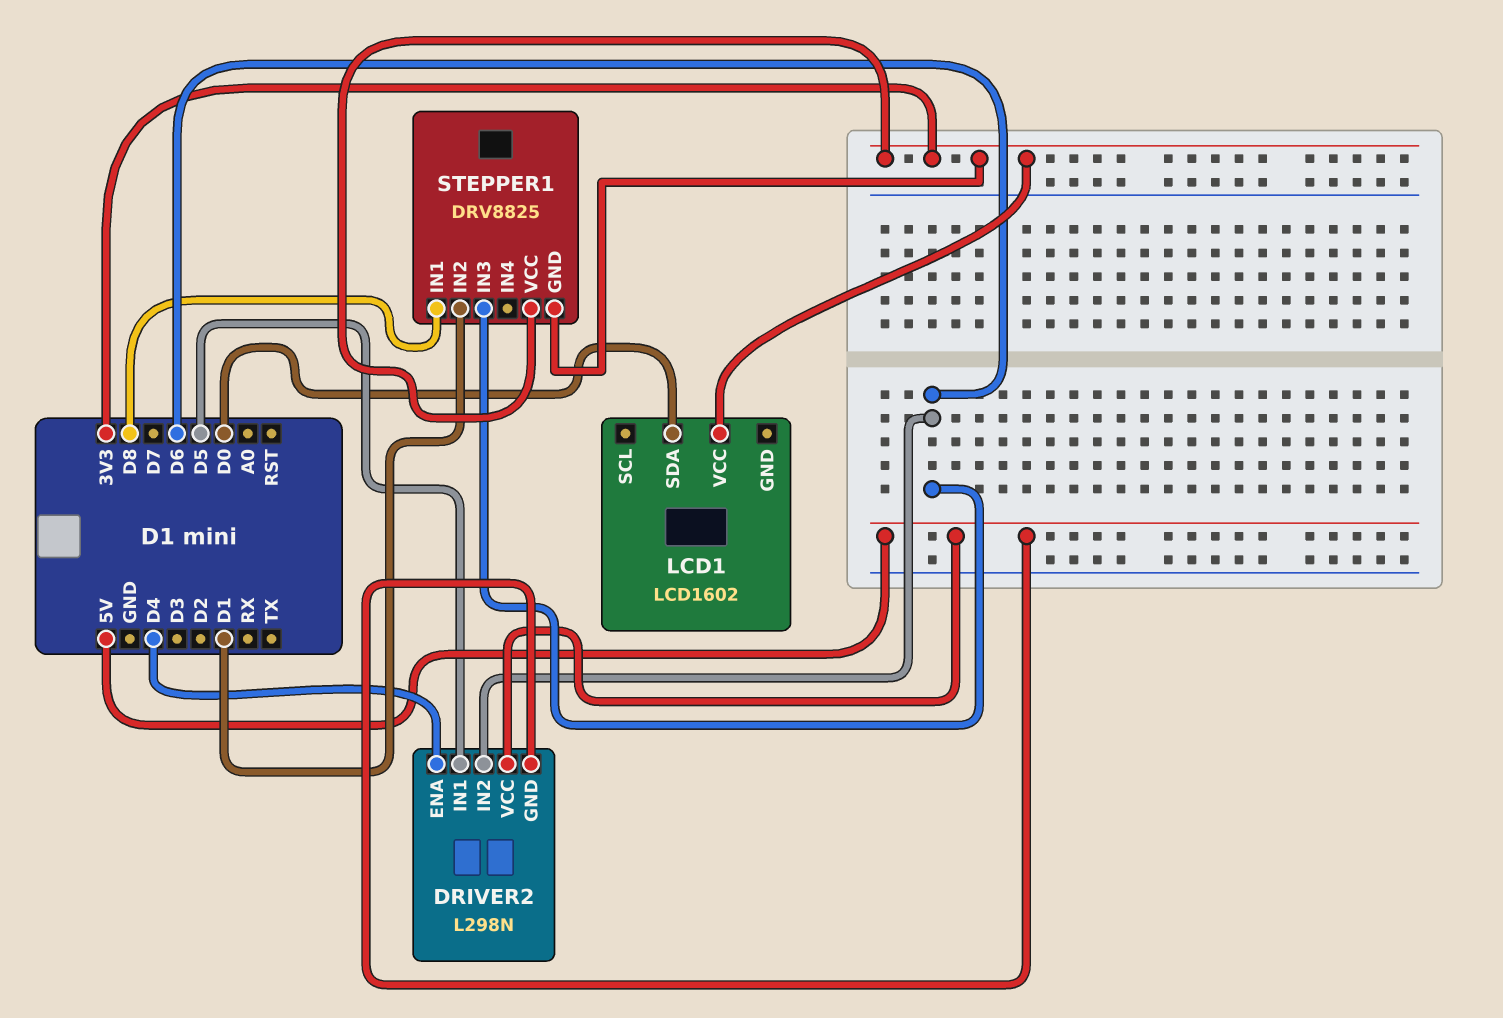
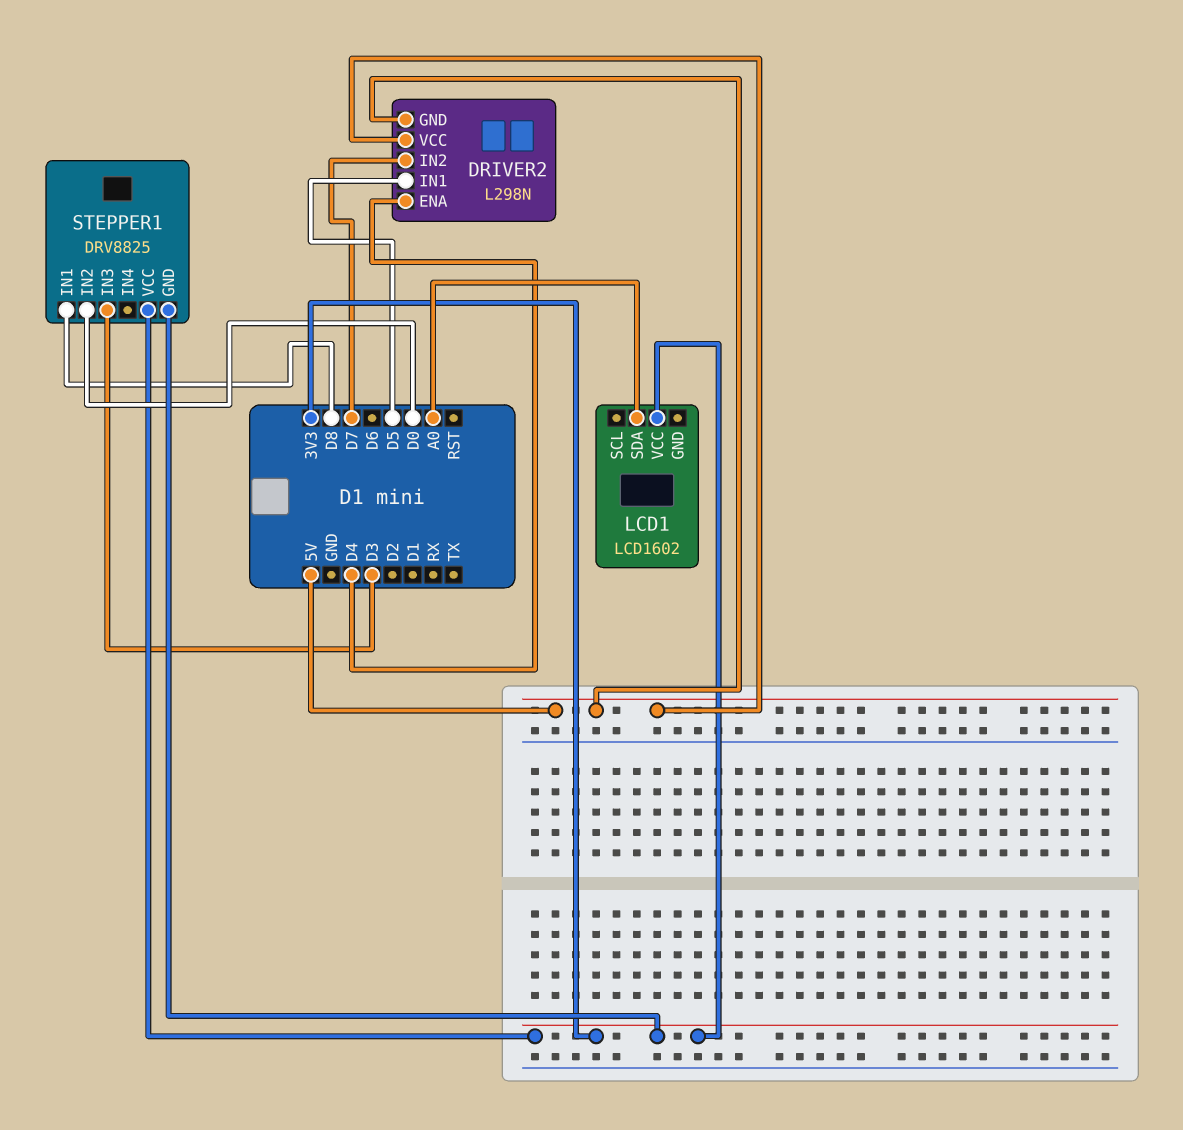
DRIVER2 pin IN2: D6 -> D7
LCD1 pin SDA: D0 -> A0
STEPPER1 pin IN2: D1 -> D0
STEPPER1 pin IN3: D6 -> D3

